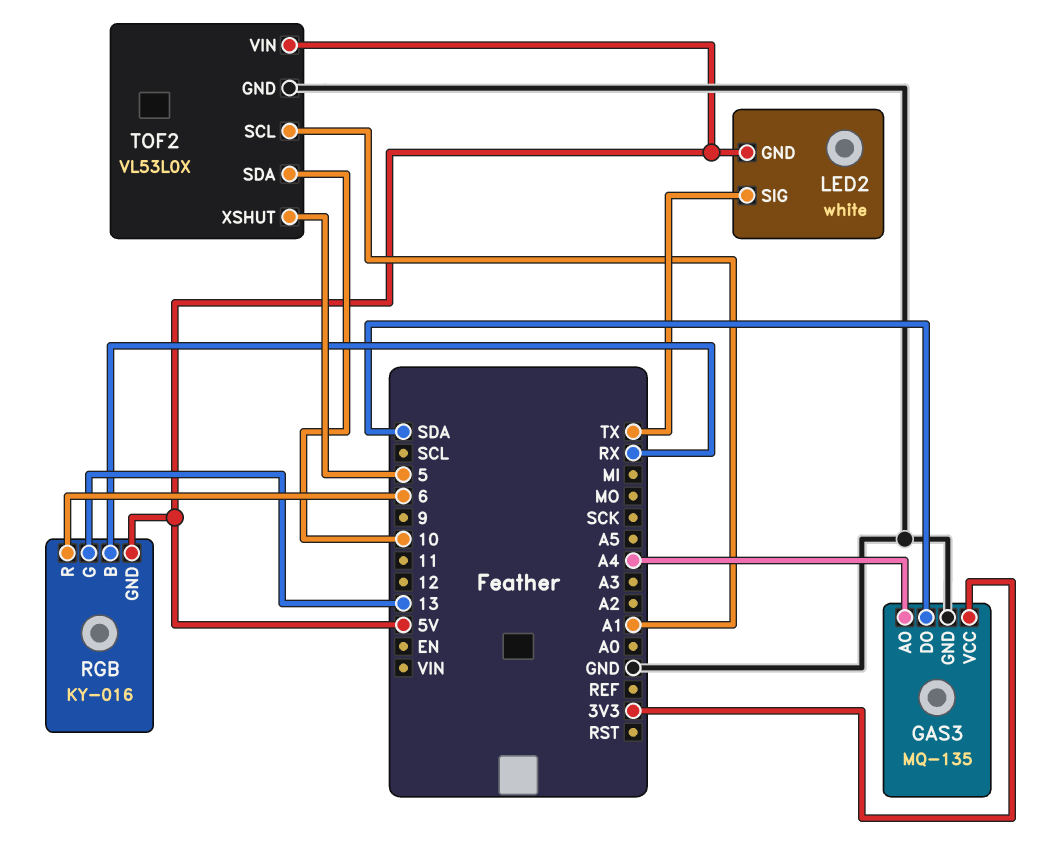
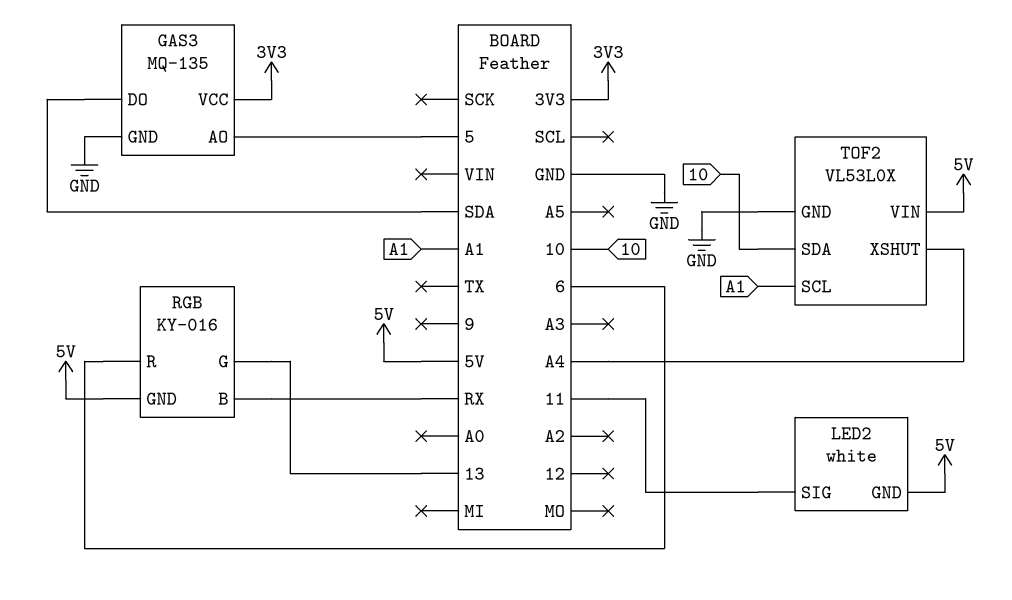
GAS3 pin AO: A4 -> 5
LED2 pin SIG: TX -> 11
TOF2 pin XSHUT: 5 -> A4

